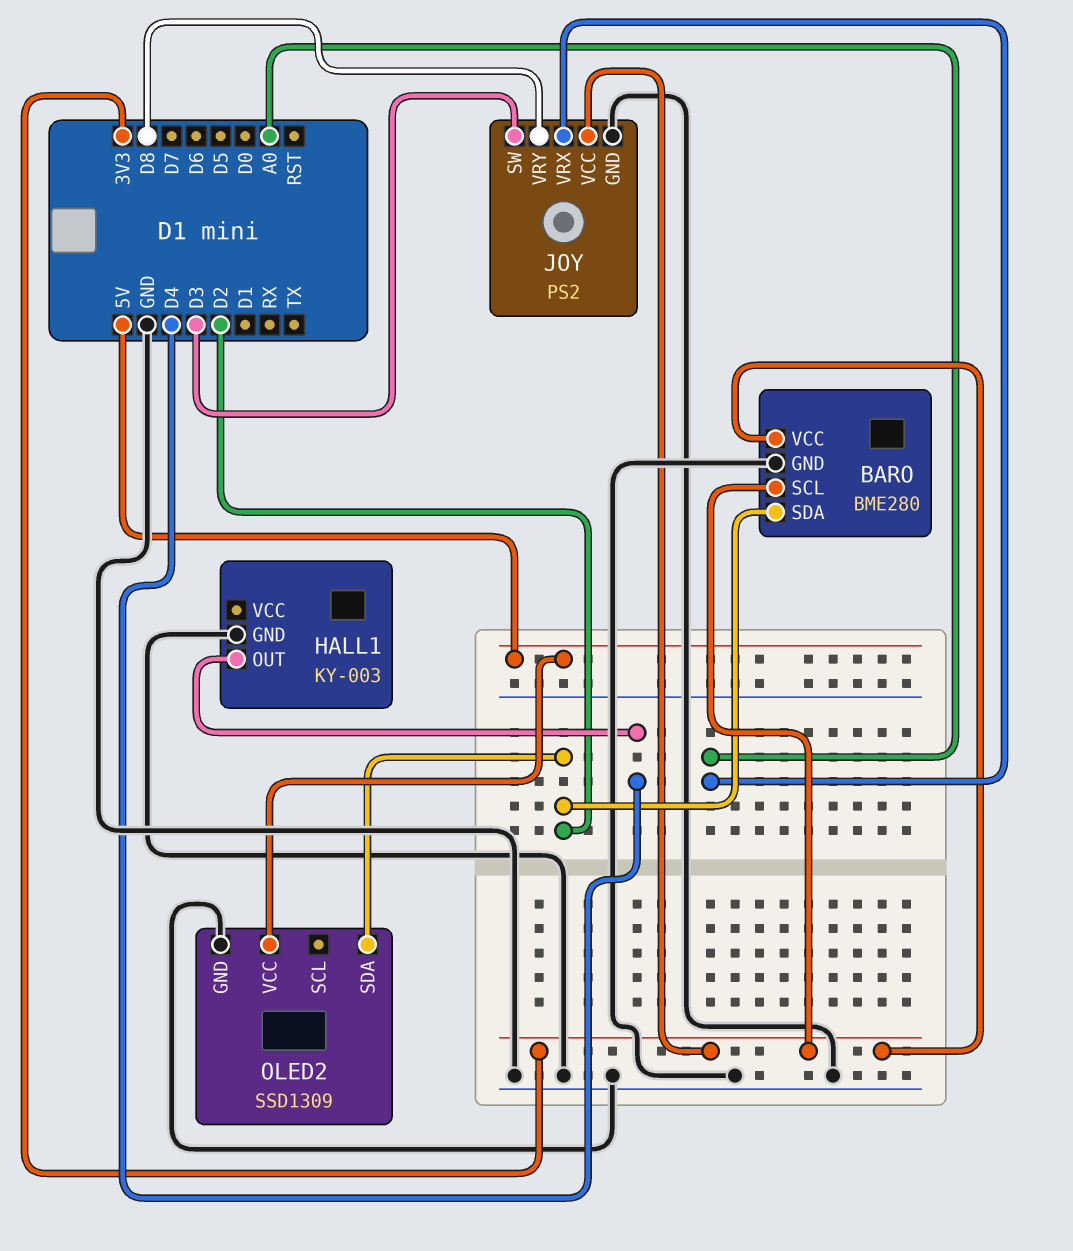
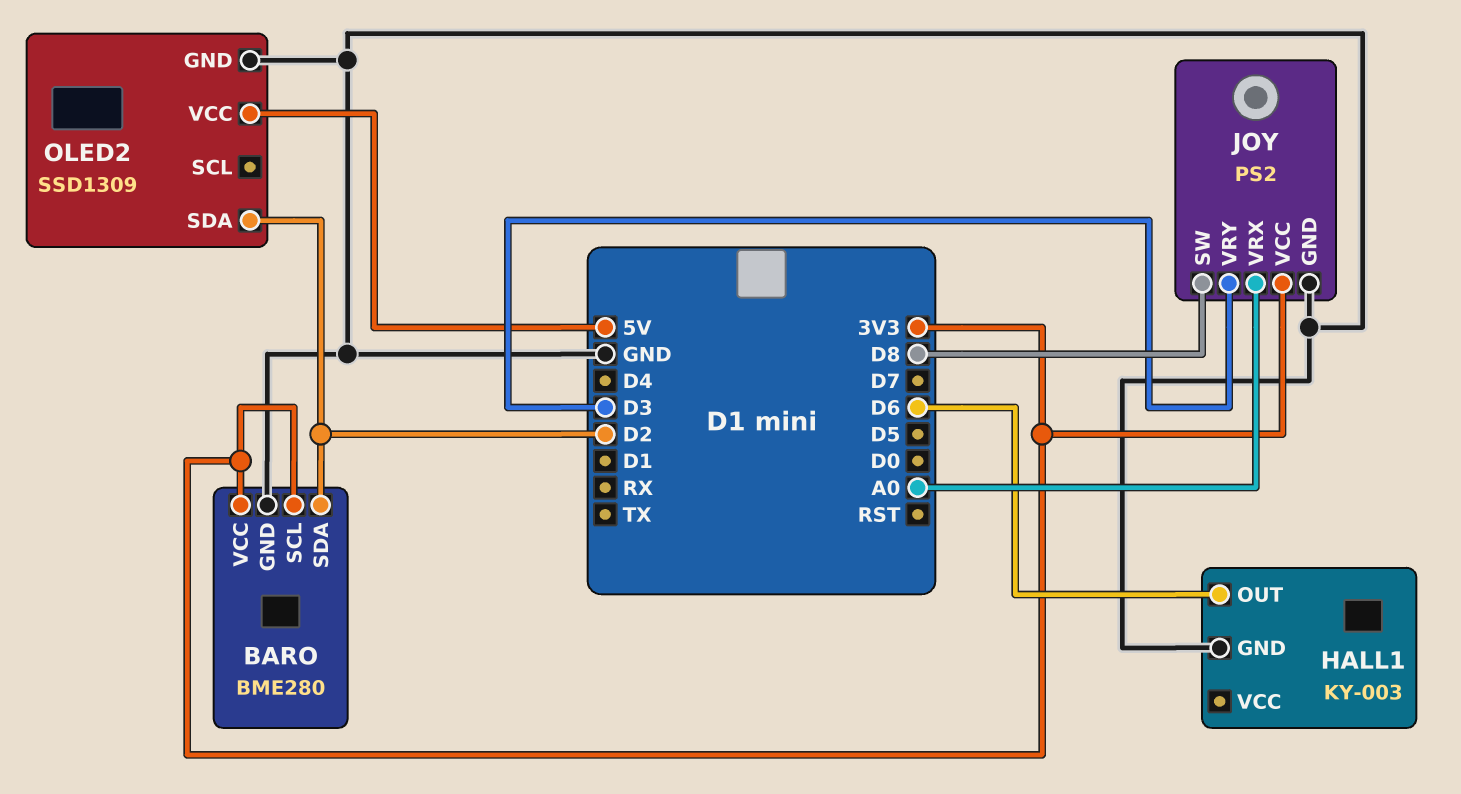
HALL1 pin OUT: D4 -> D6
JOY pin SW: D3 -> D8
JOY pin VRY: D8 -> D3

